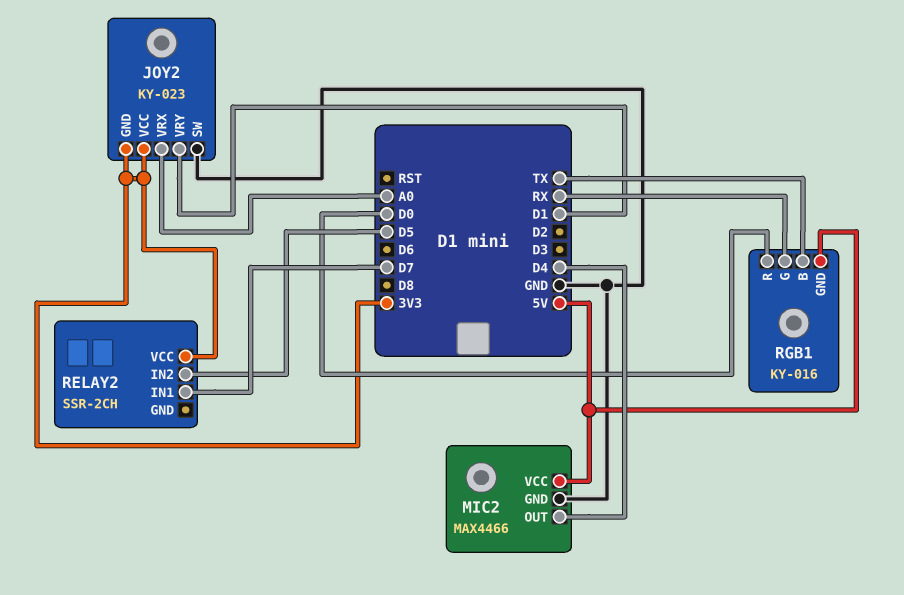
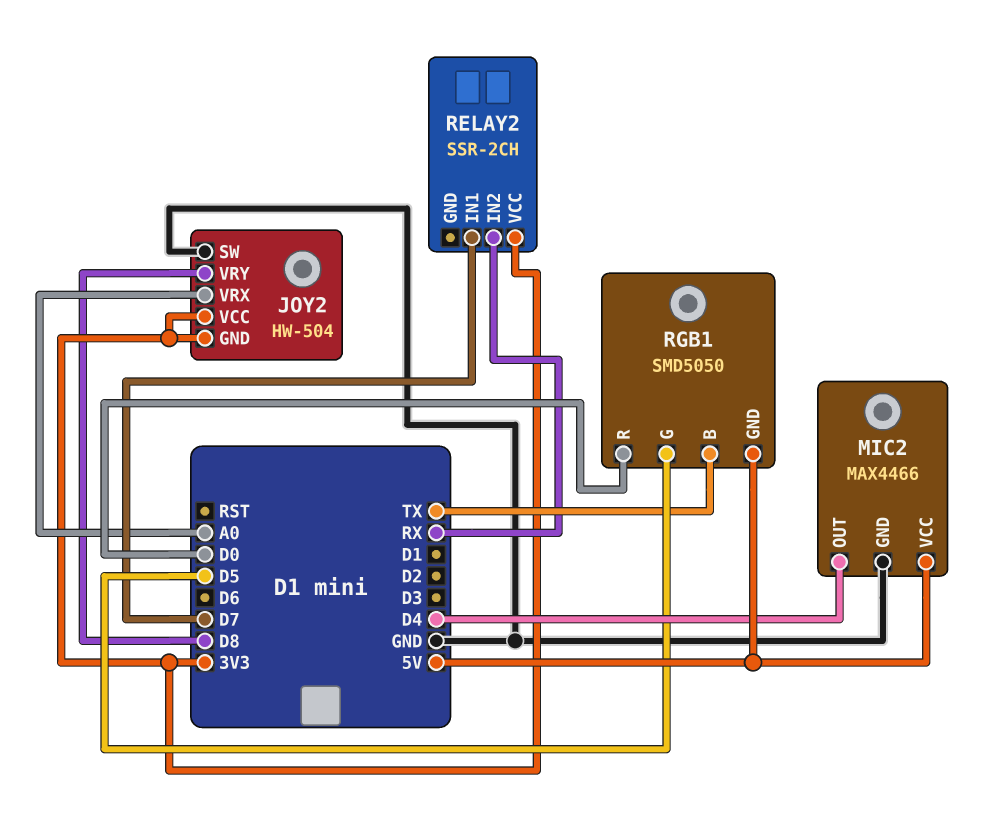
JOY2: KY-023 -> HW-504
JOY2 pin VRY: D1 -> D8
RELAY2 pin IN2: D5 -> RX
RGB1: KY-016 -> SMD5050
RGB1 pin G: RX -> D5

